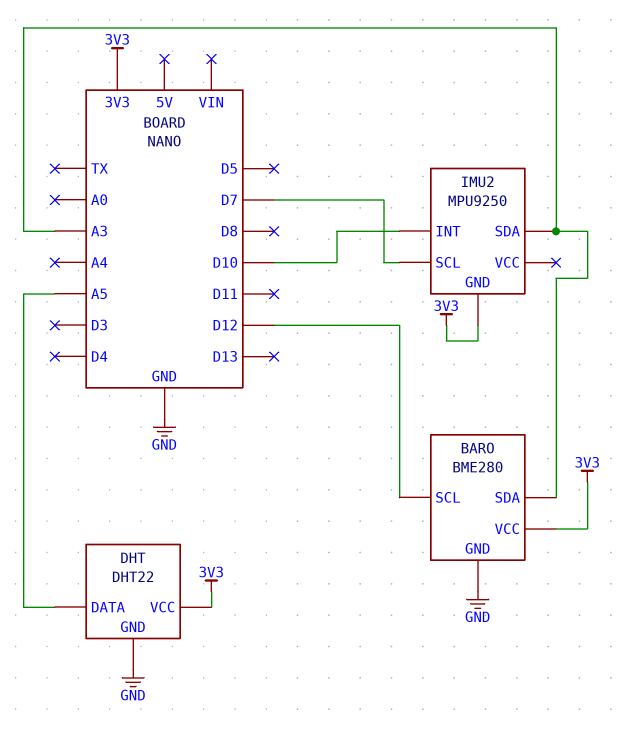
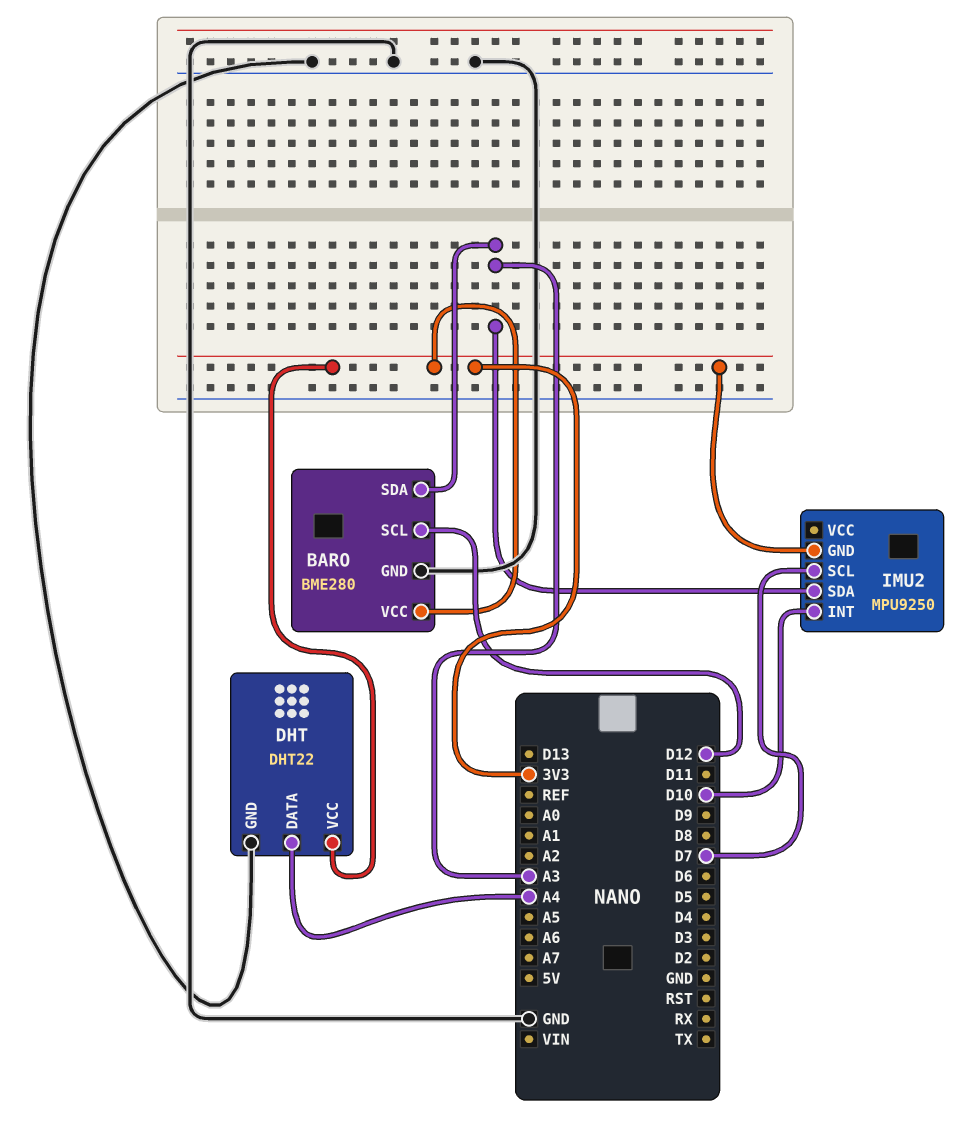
DHT pin DATA: A5 -> A4

